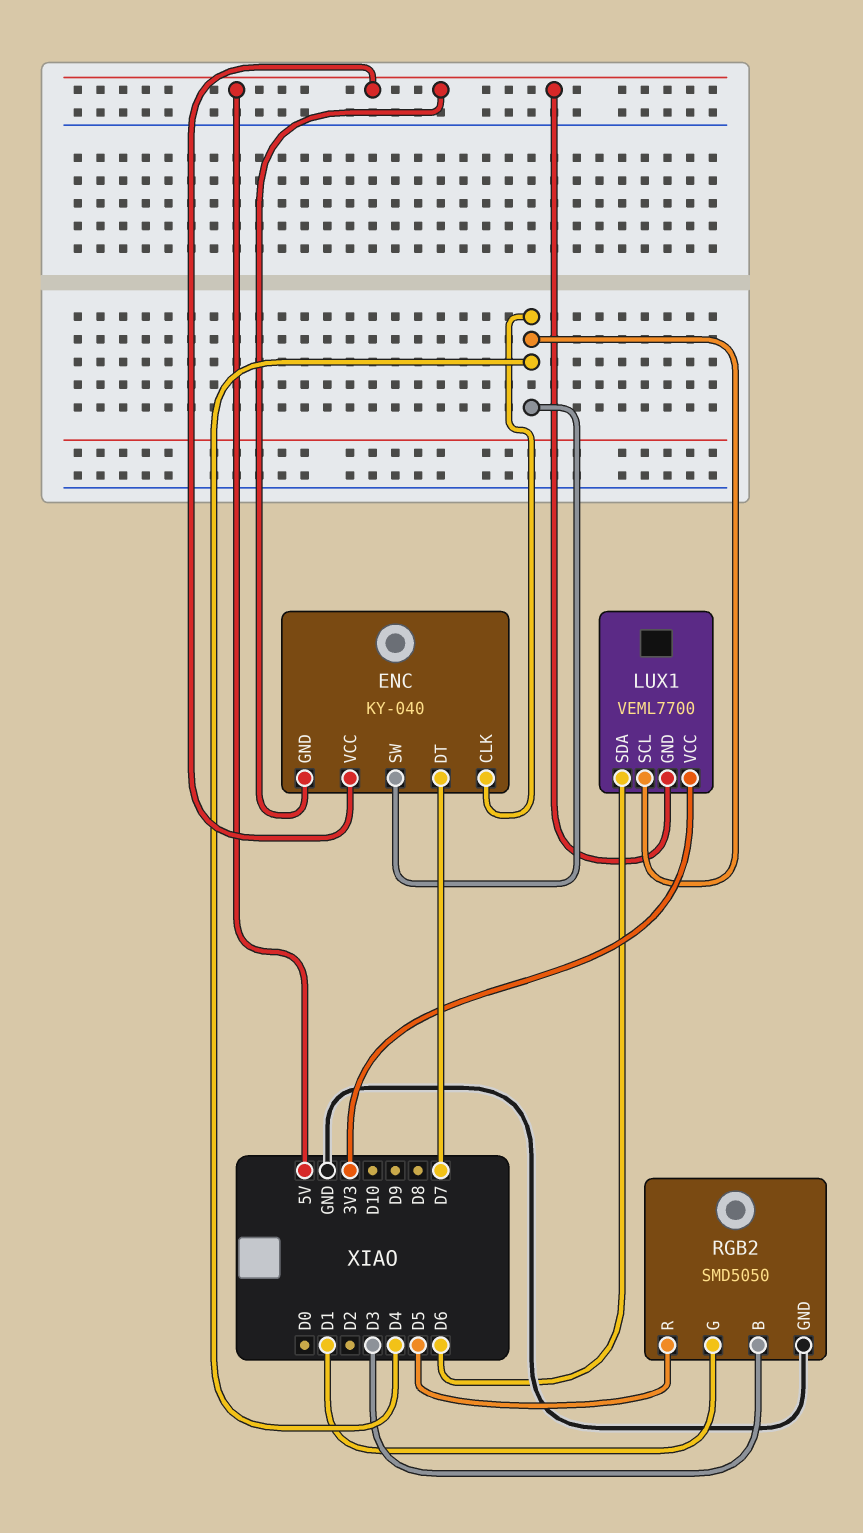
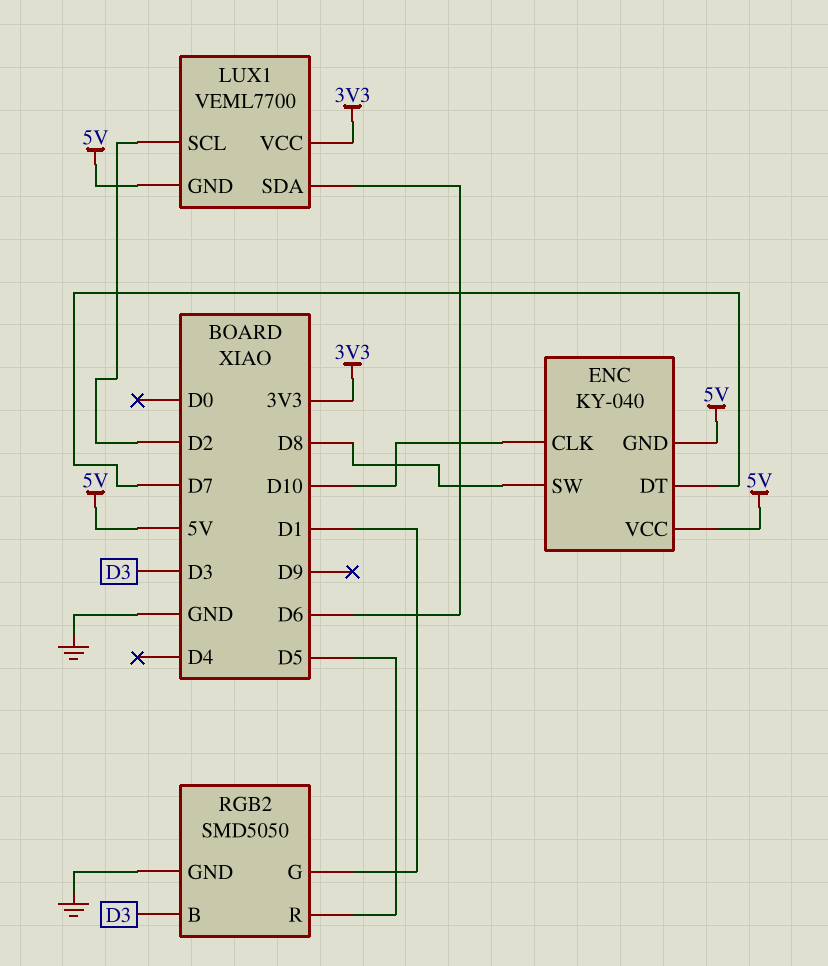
ENC pin CLK: D4 -> D10
ENC pin SW: D4 -> D8
LUX1 pin SCL: D4 -> D2

